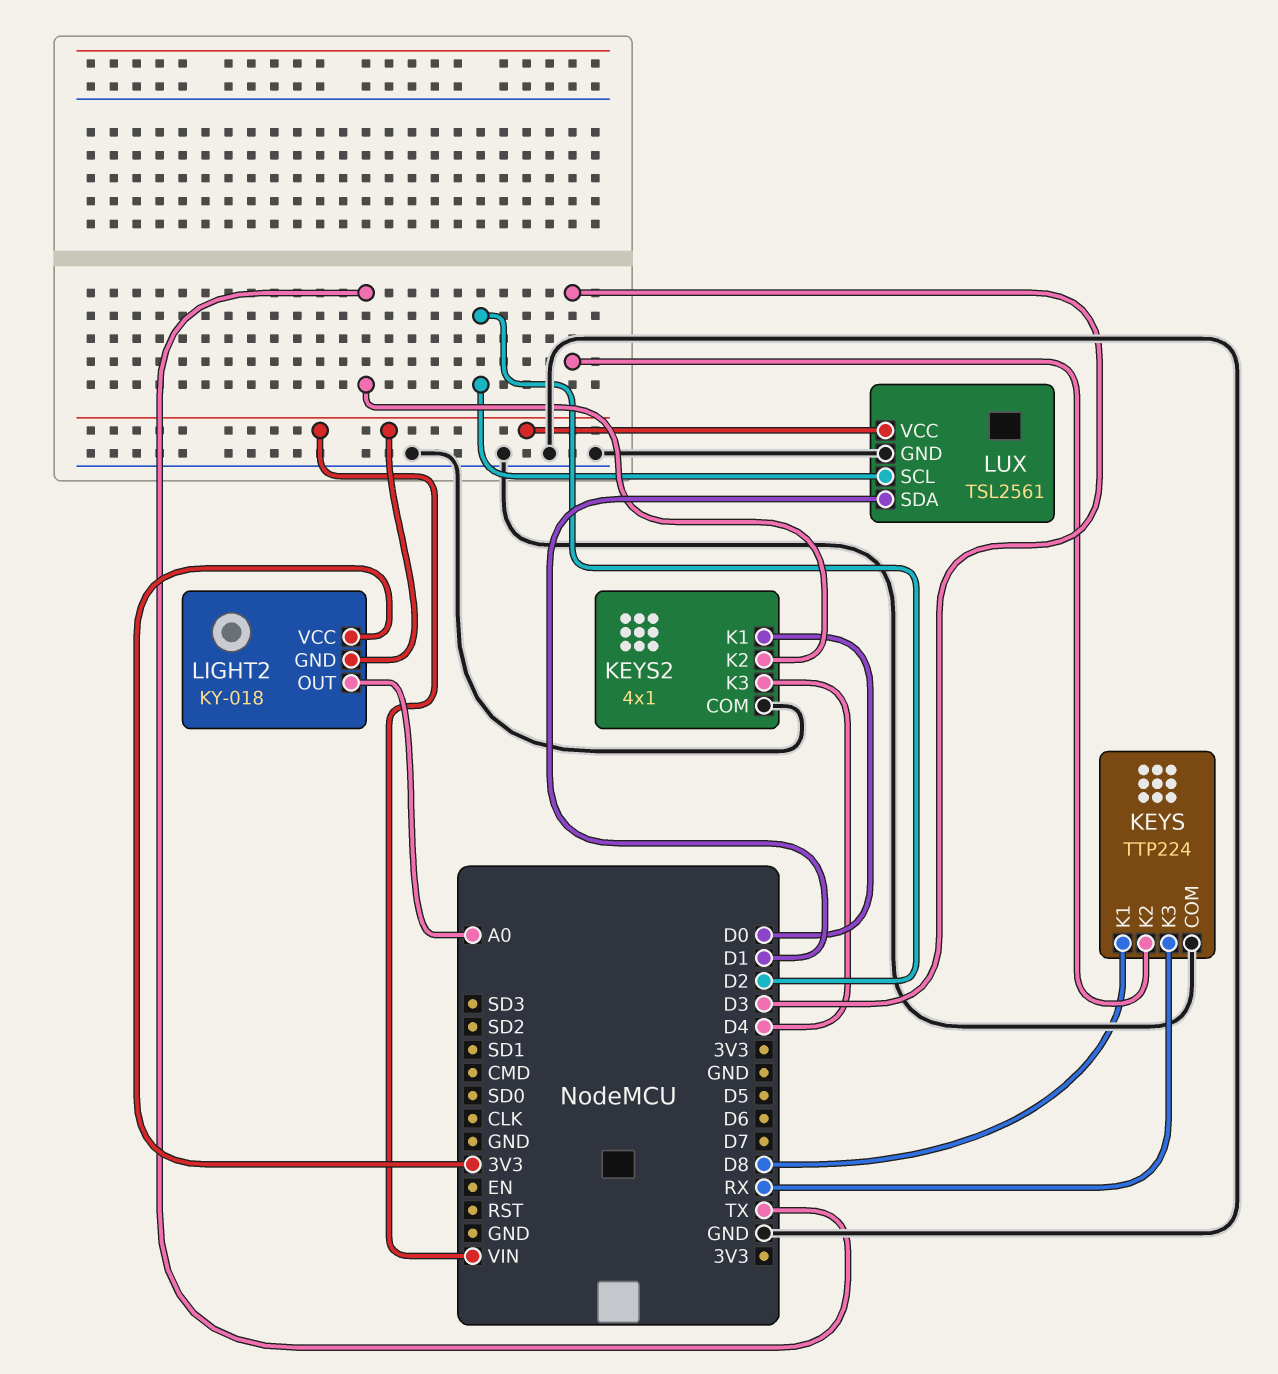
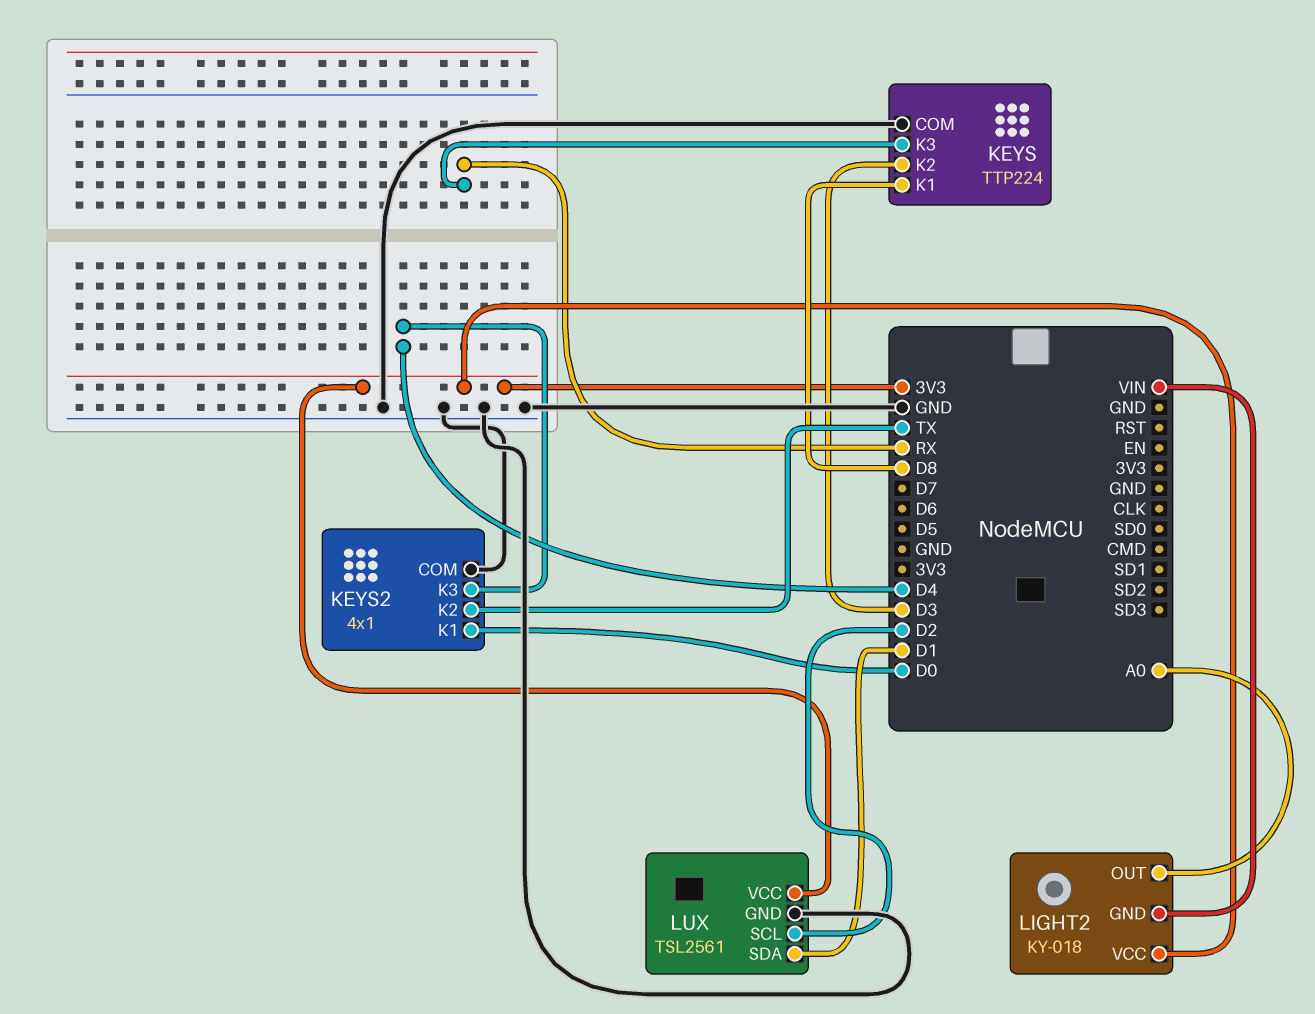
LUX pin VCC: VIN -> 3V3

